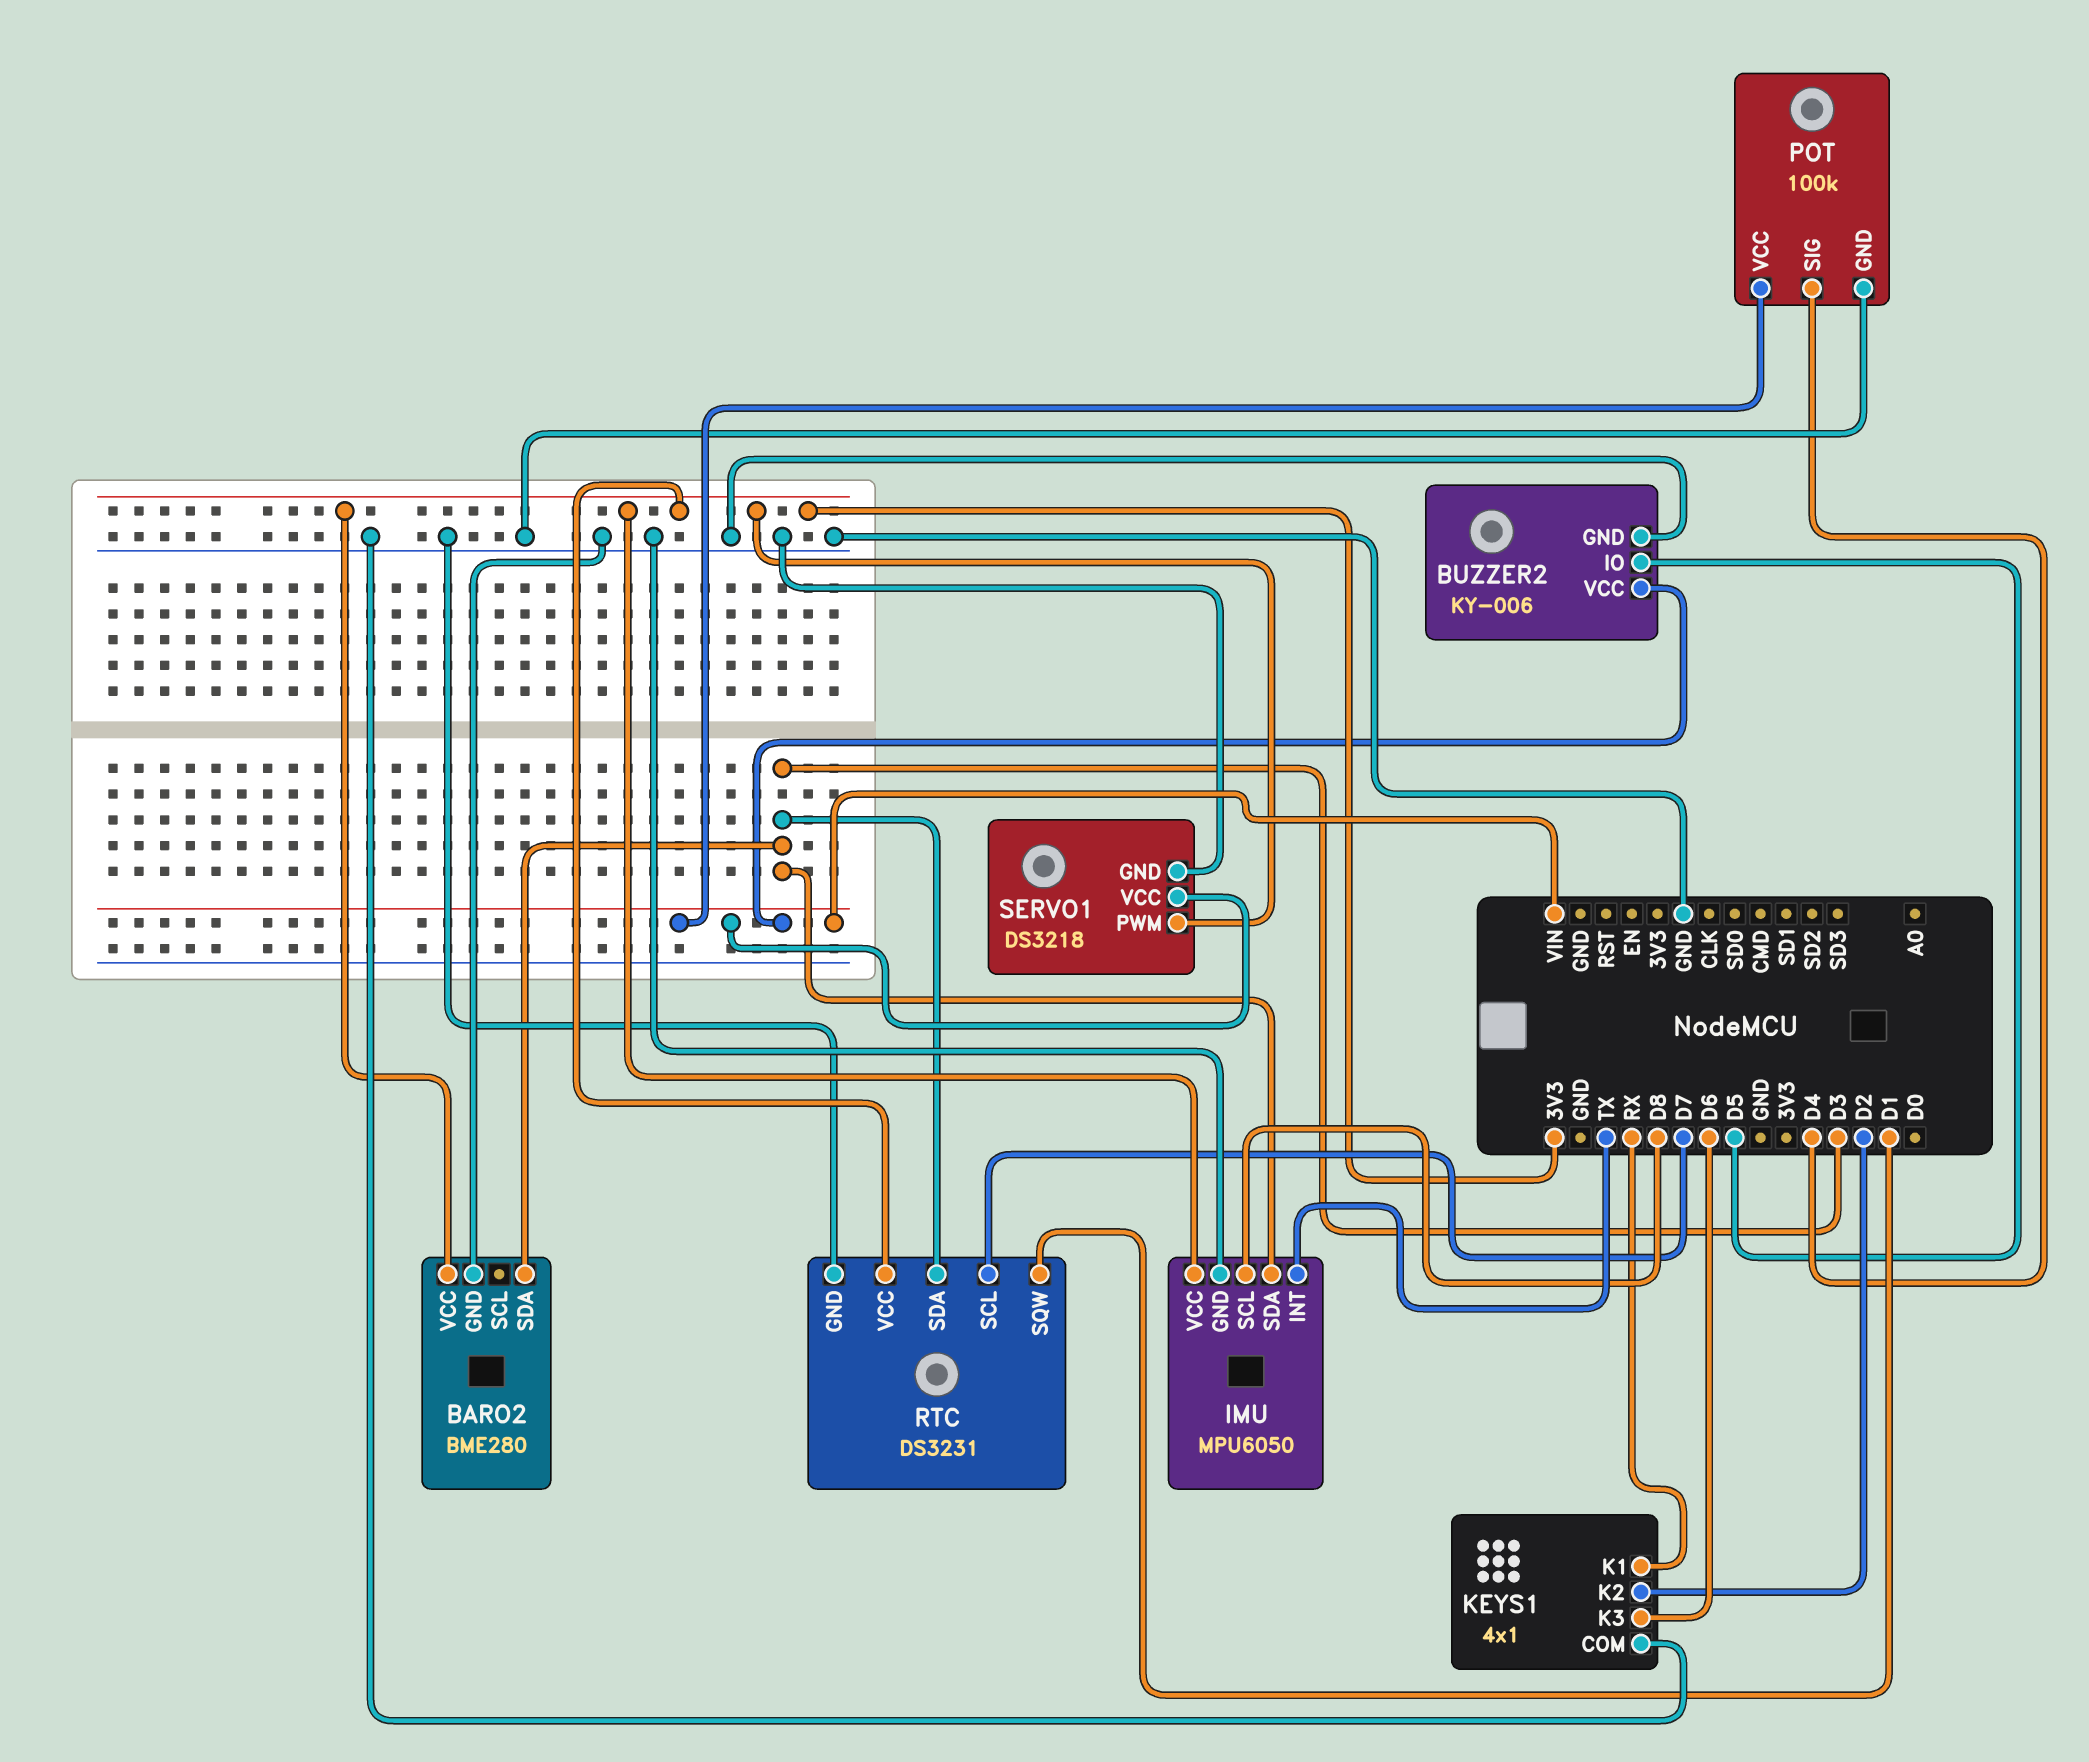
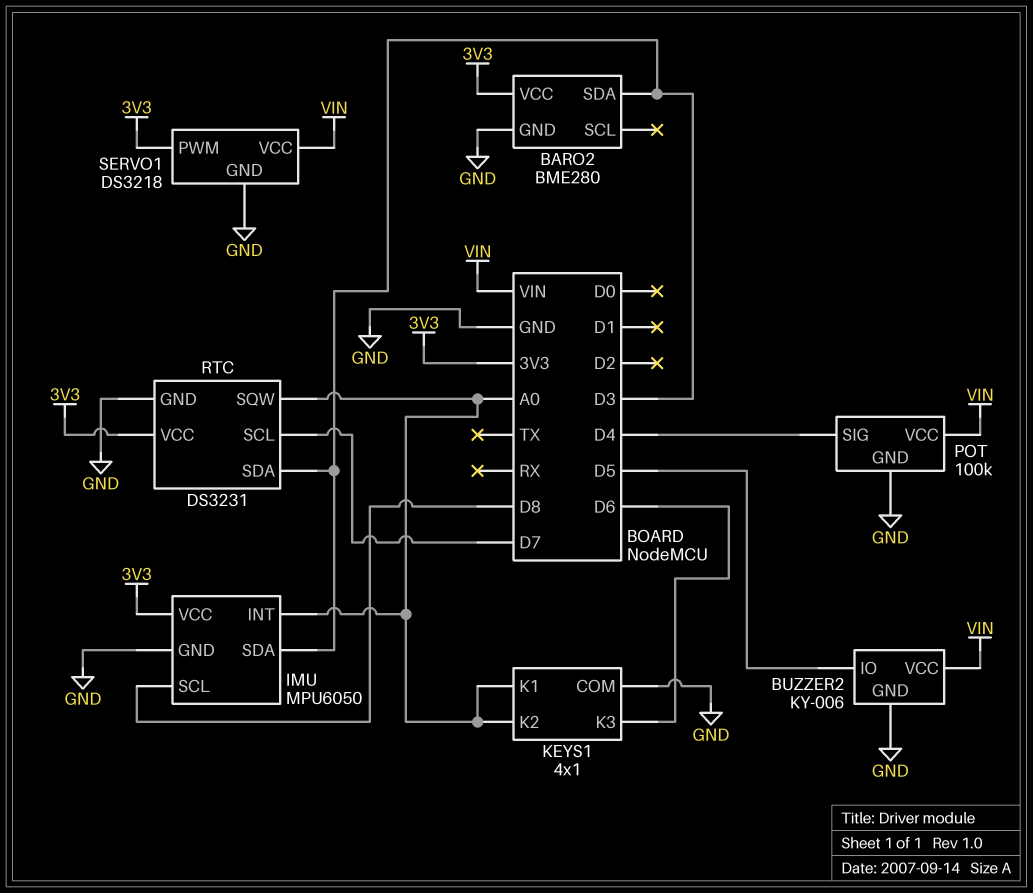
IMU pin INT: TX -> A0
KEYS1 pin K1: RX -> A0
KEYS1 pin K2: D2 -> A0
RTC pin SQW: D1 -> A0

